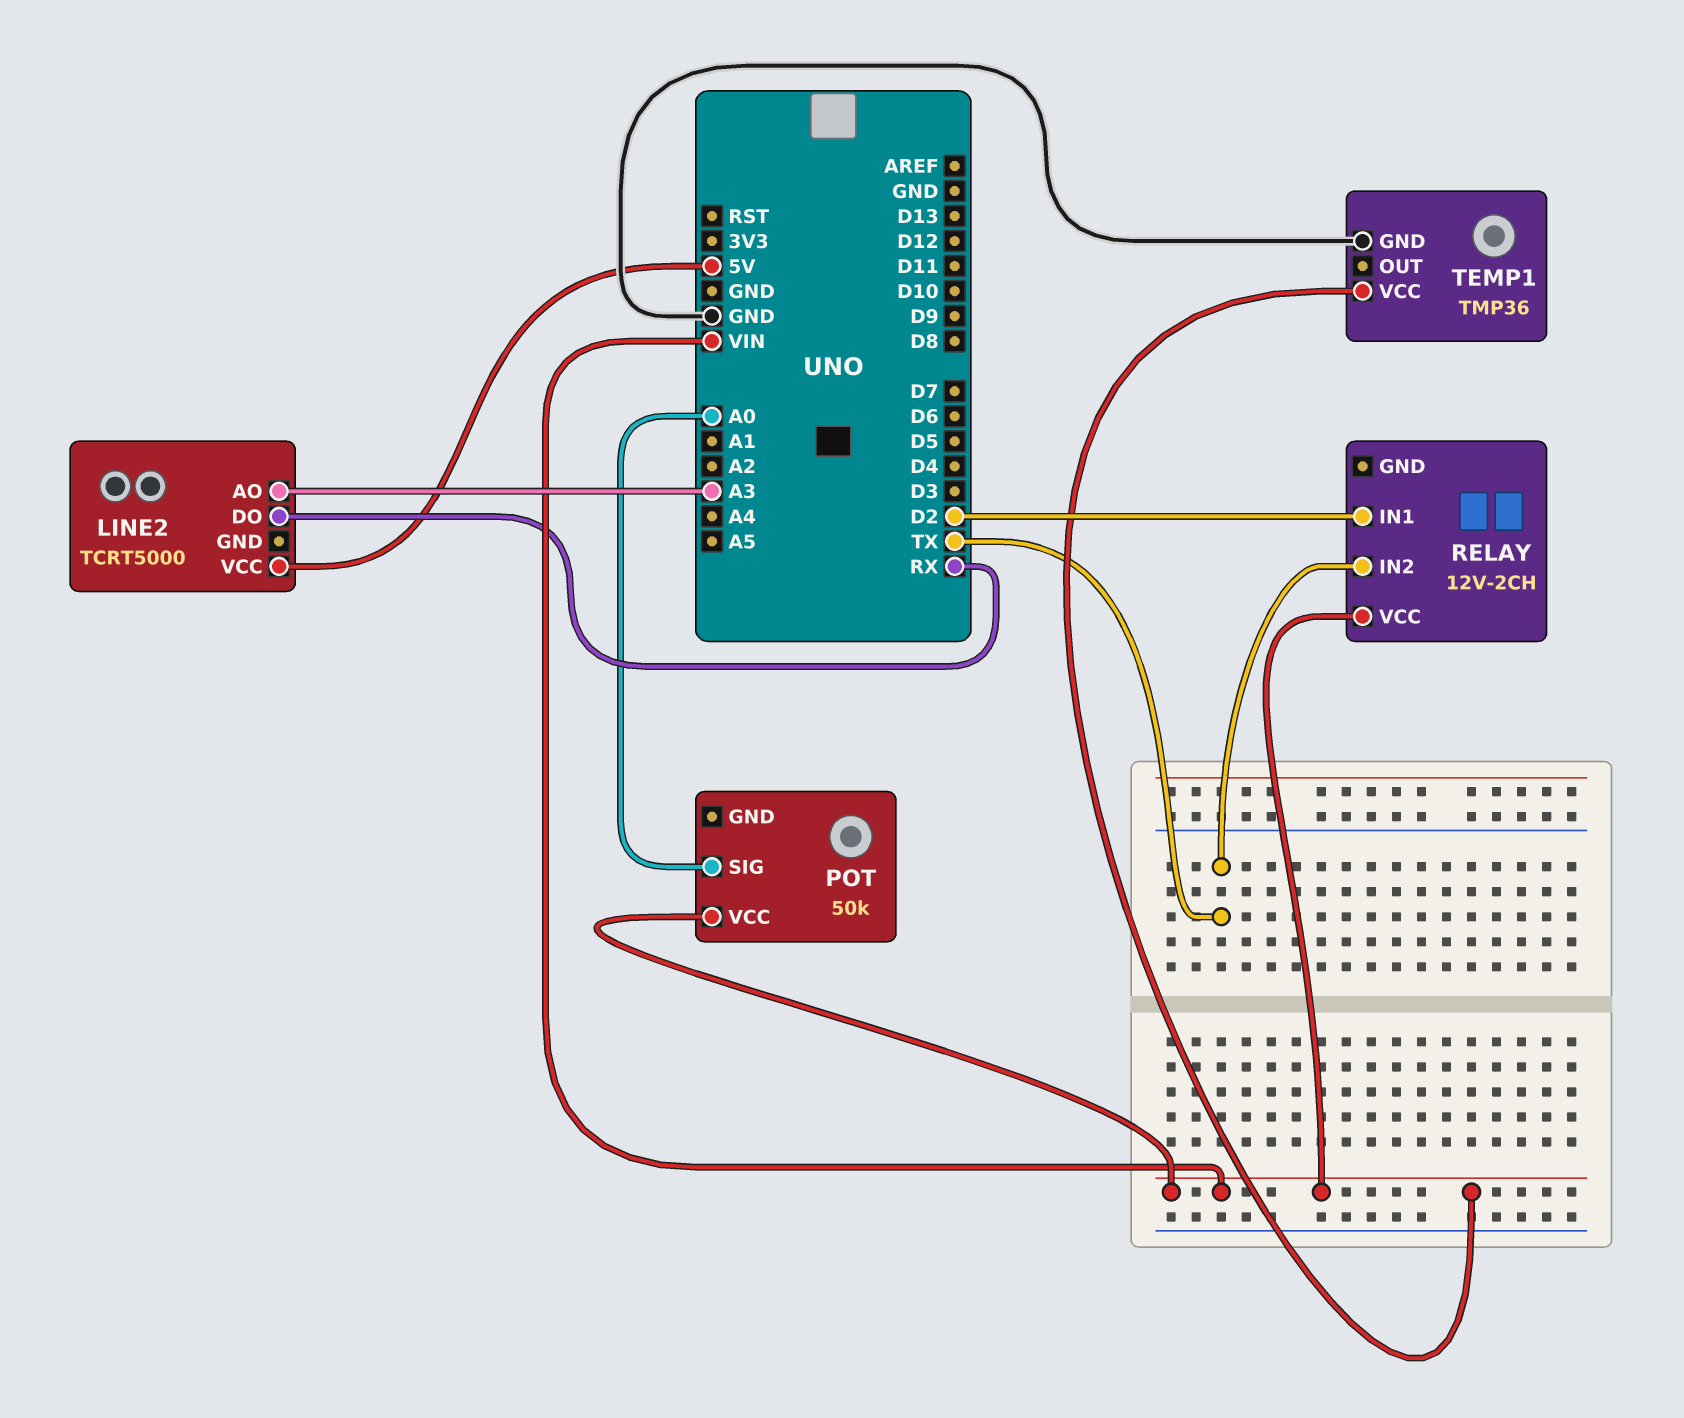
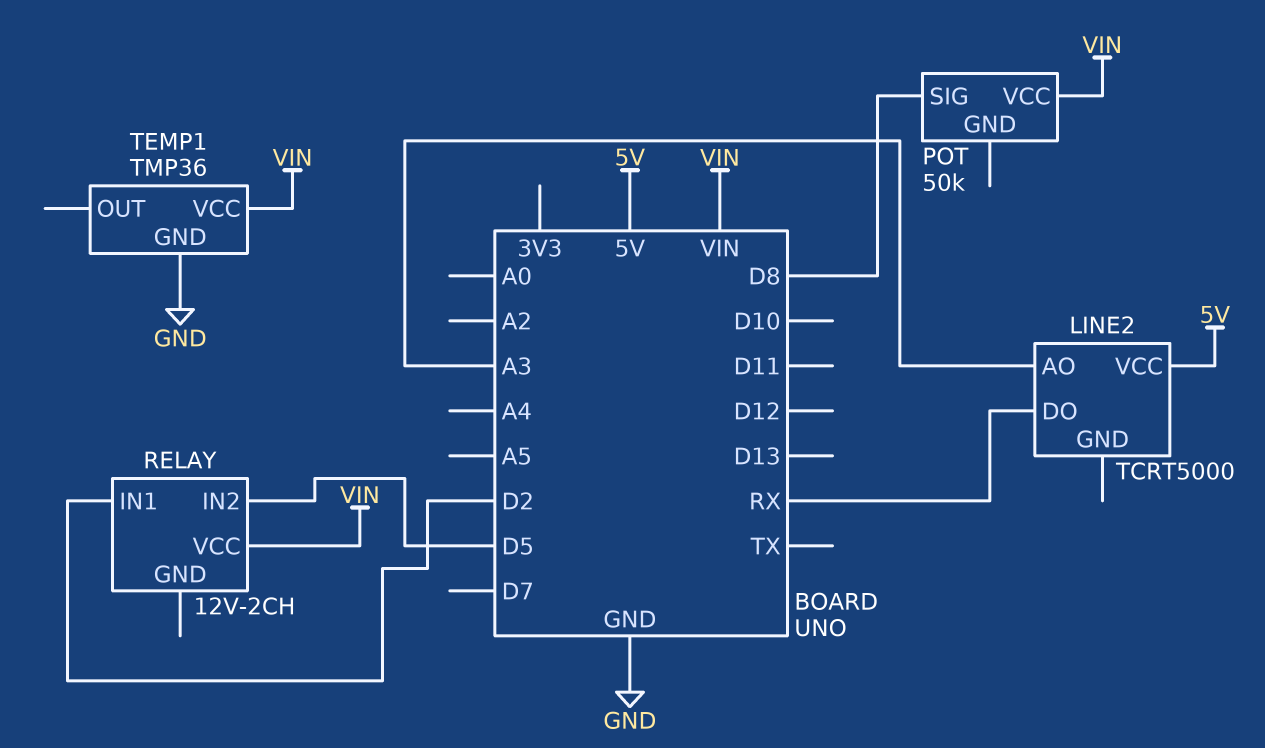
POT pin SIG: A0 -> D8
RELAY pin IN2: TX -> D5

